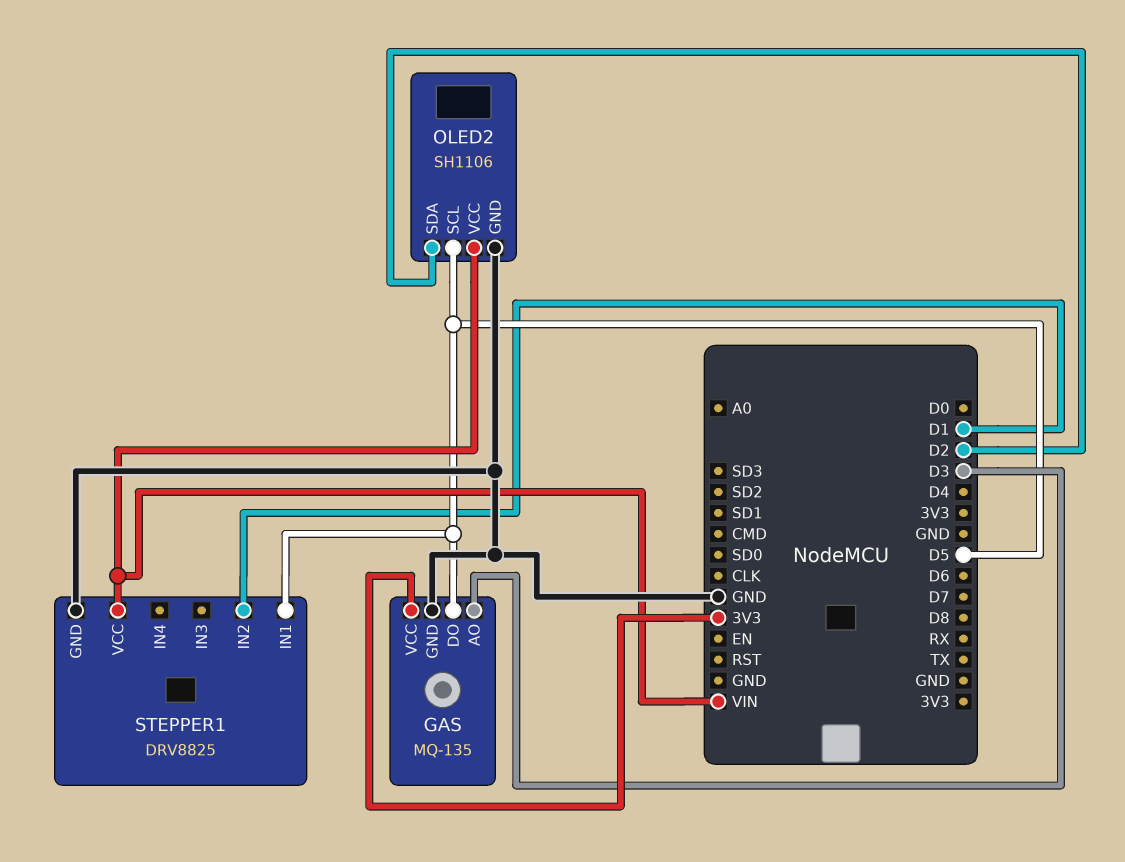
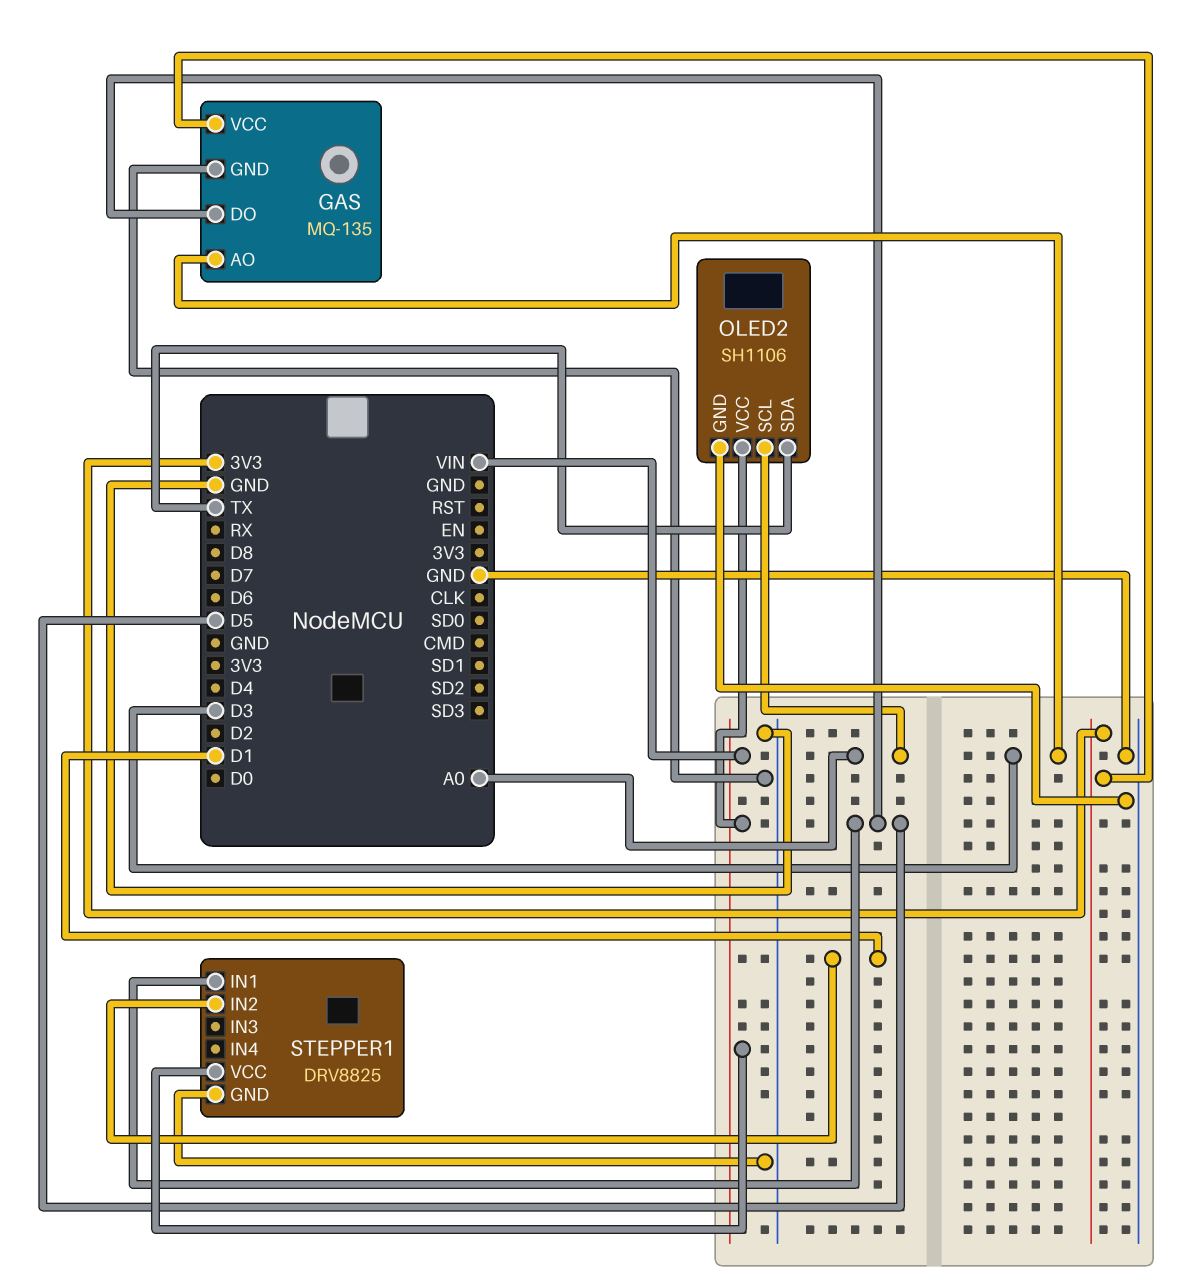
OLED2 pin SCL: D5 -> A0
OLED2 pin SDA: D2 -> TX

